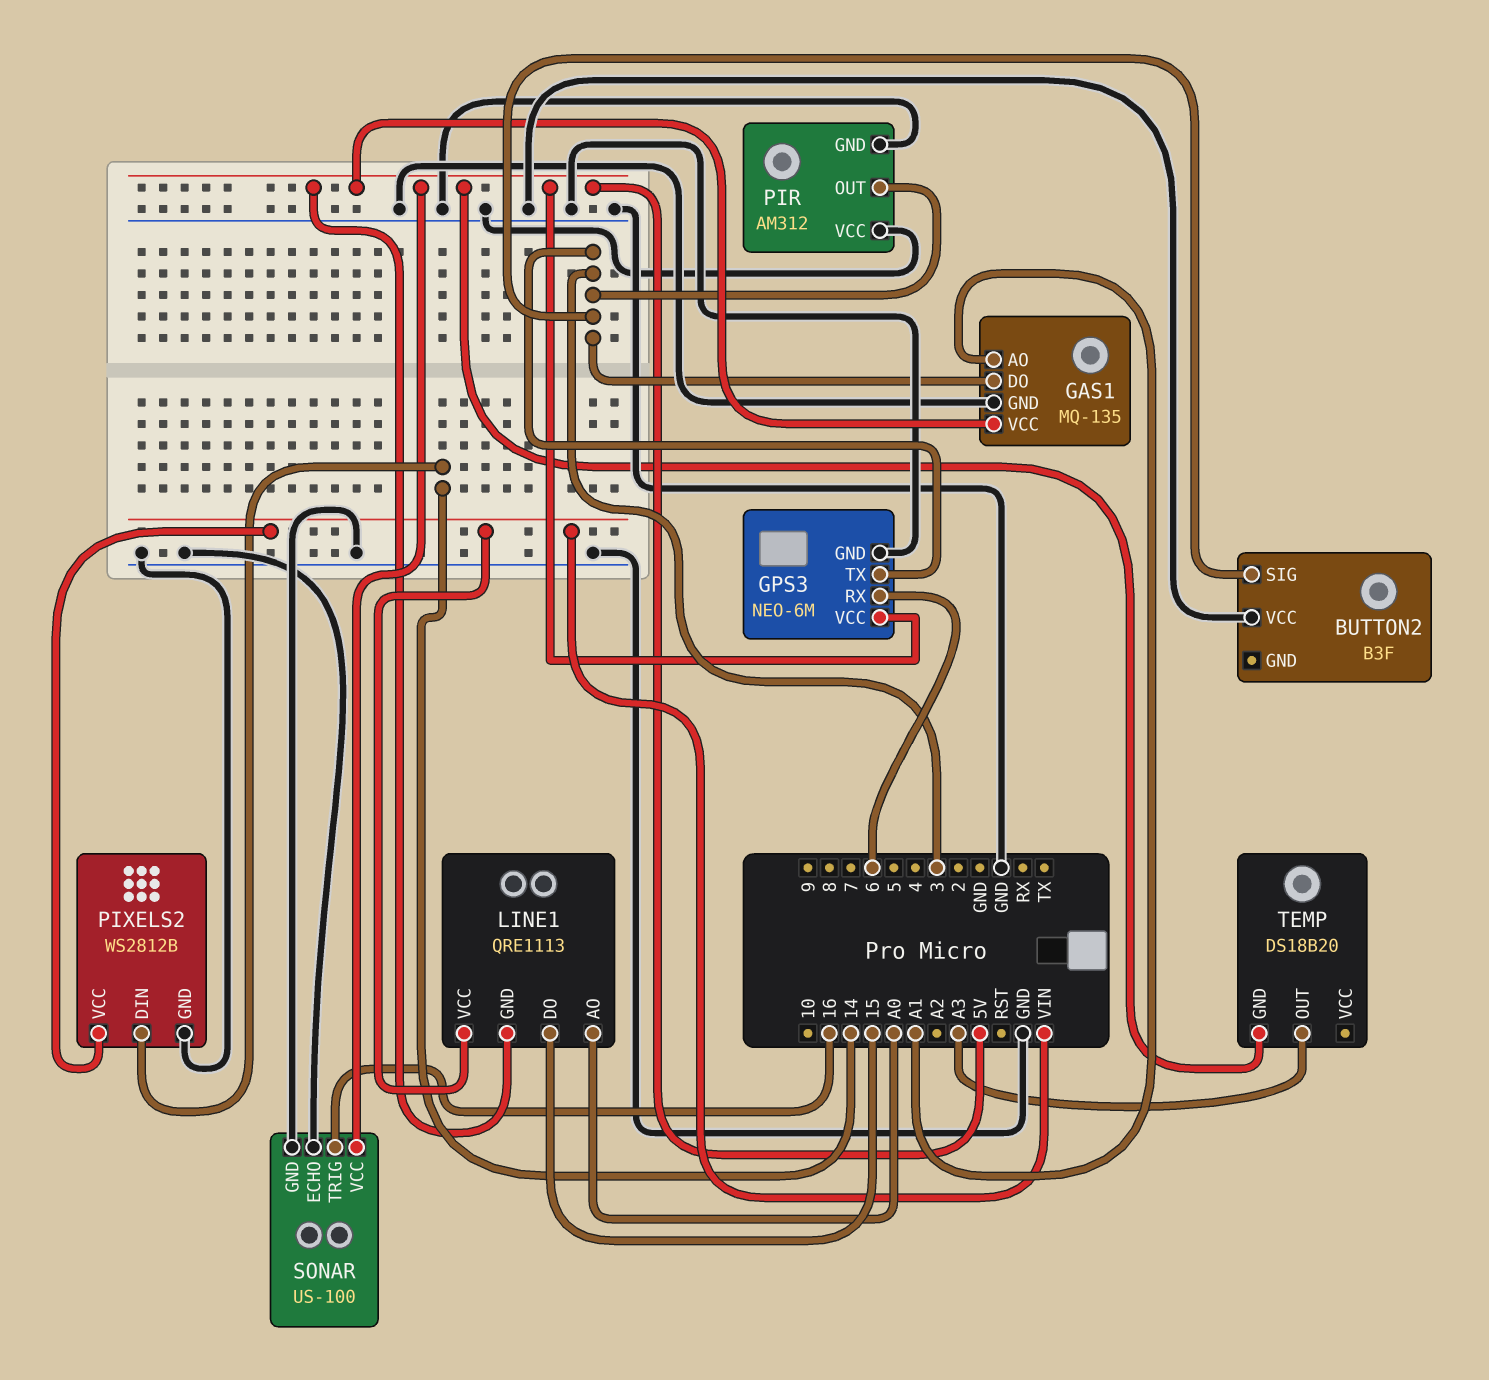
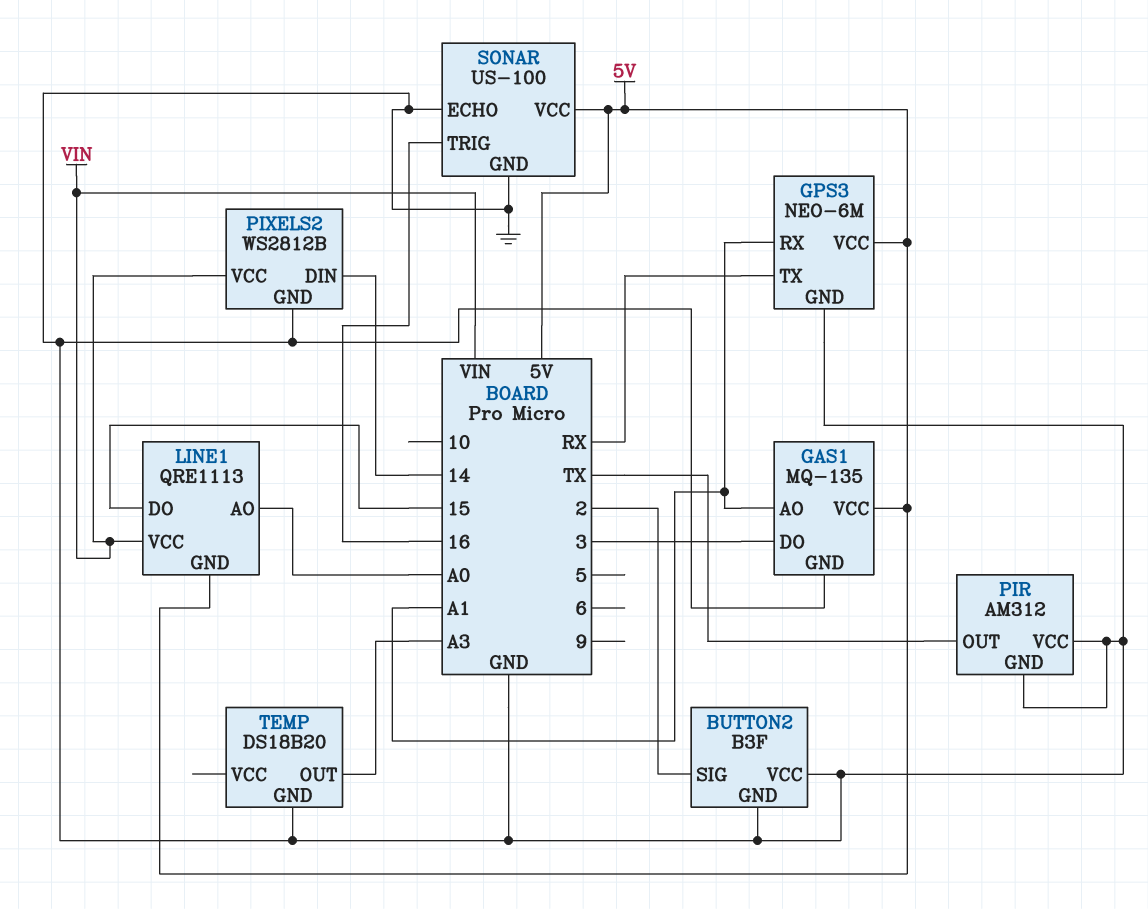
BUTTON2 pin GND: none -> GND
BUTTON2 pin SIG: 3 -> 2
GPS3 pin RX: 6 -> A1
GPS3 pin TX: 3 -> RX
PIR pin OUT: 3 -> TX
TEMP pin GND: 5V -> GND

